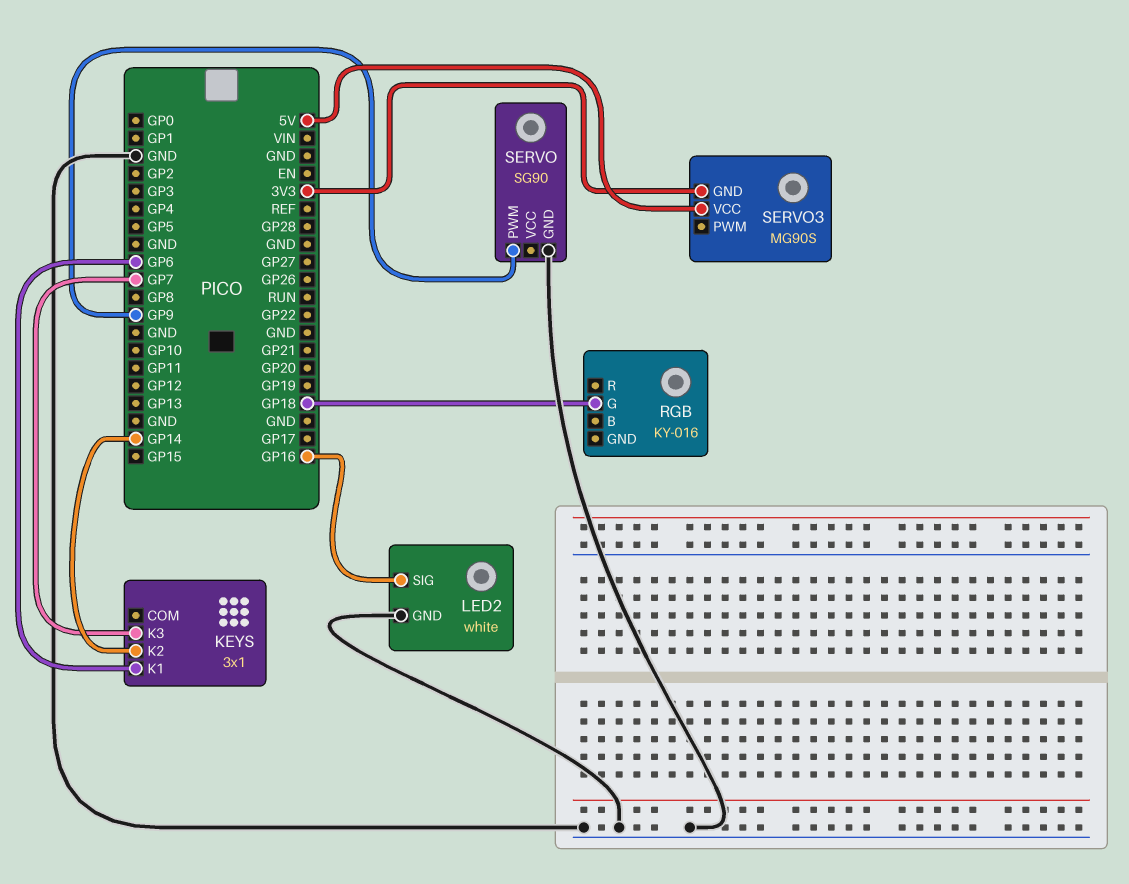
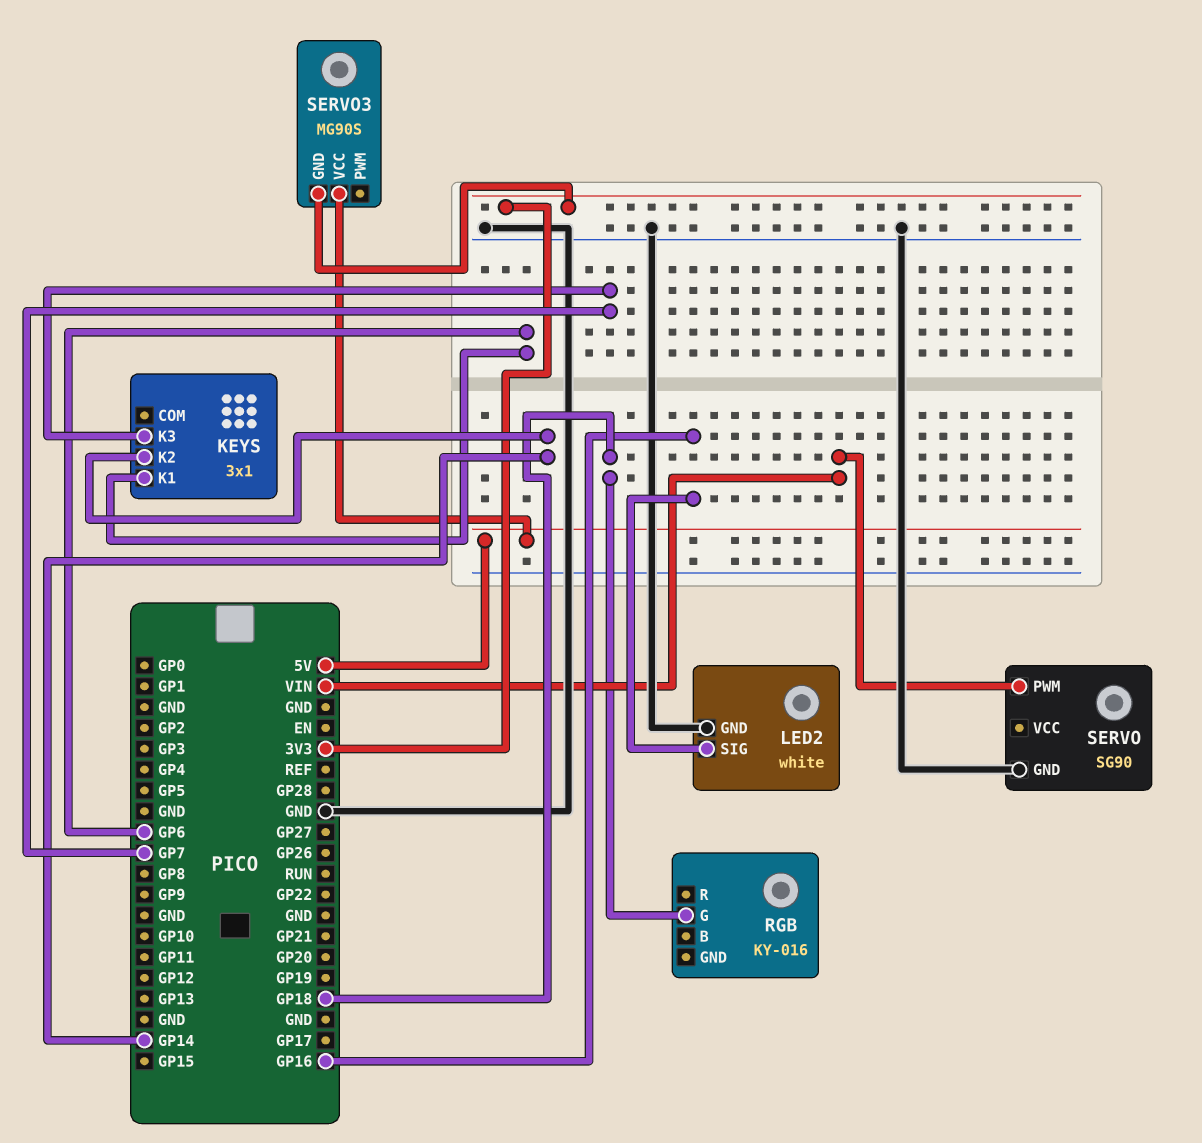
SERVO pin PWM: GP9 -> VIN

